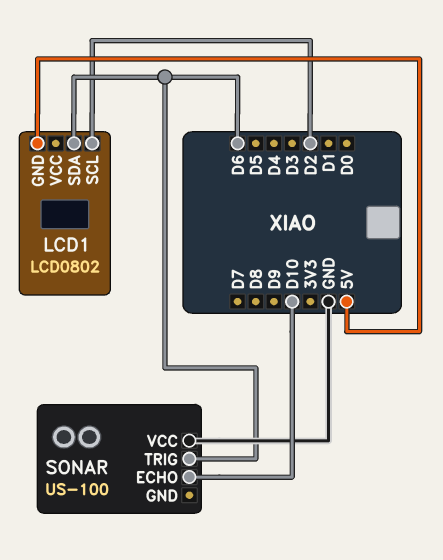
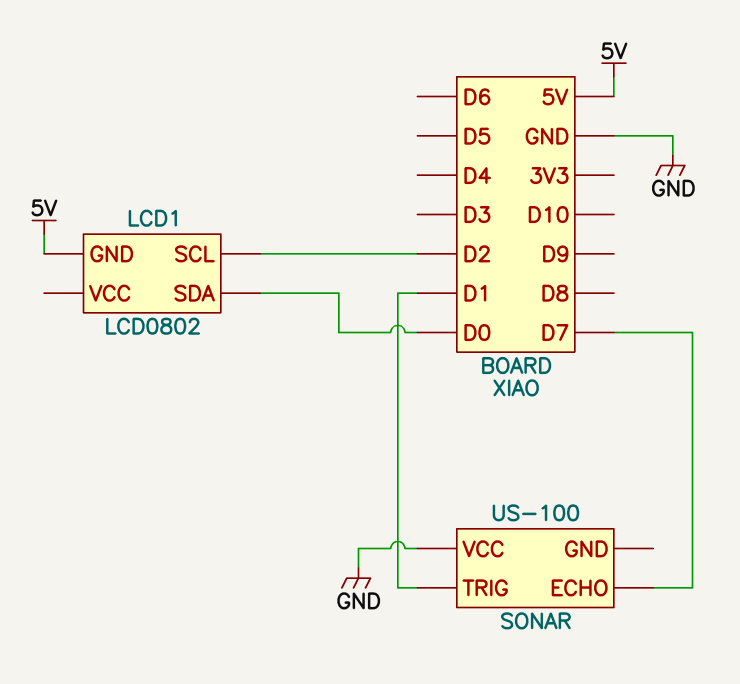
LCD1 pin SDA: D6 -> D0
SONAR pin ECHO: D10 -> D7
SONAR pin TRIG: D6 -> D1

